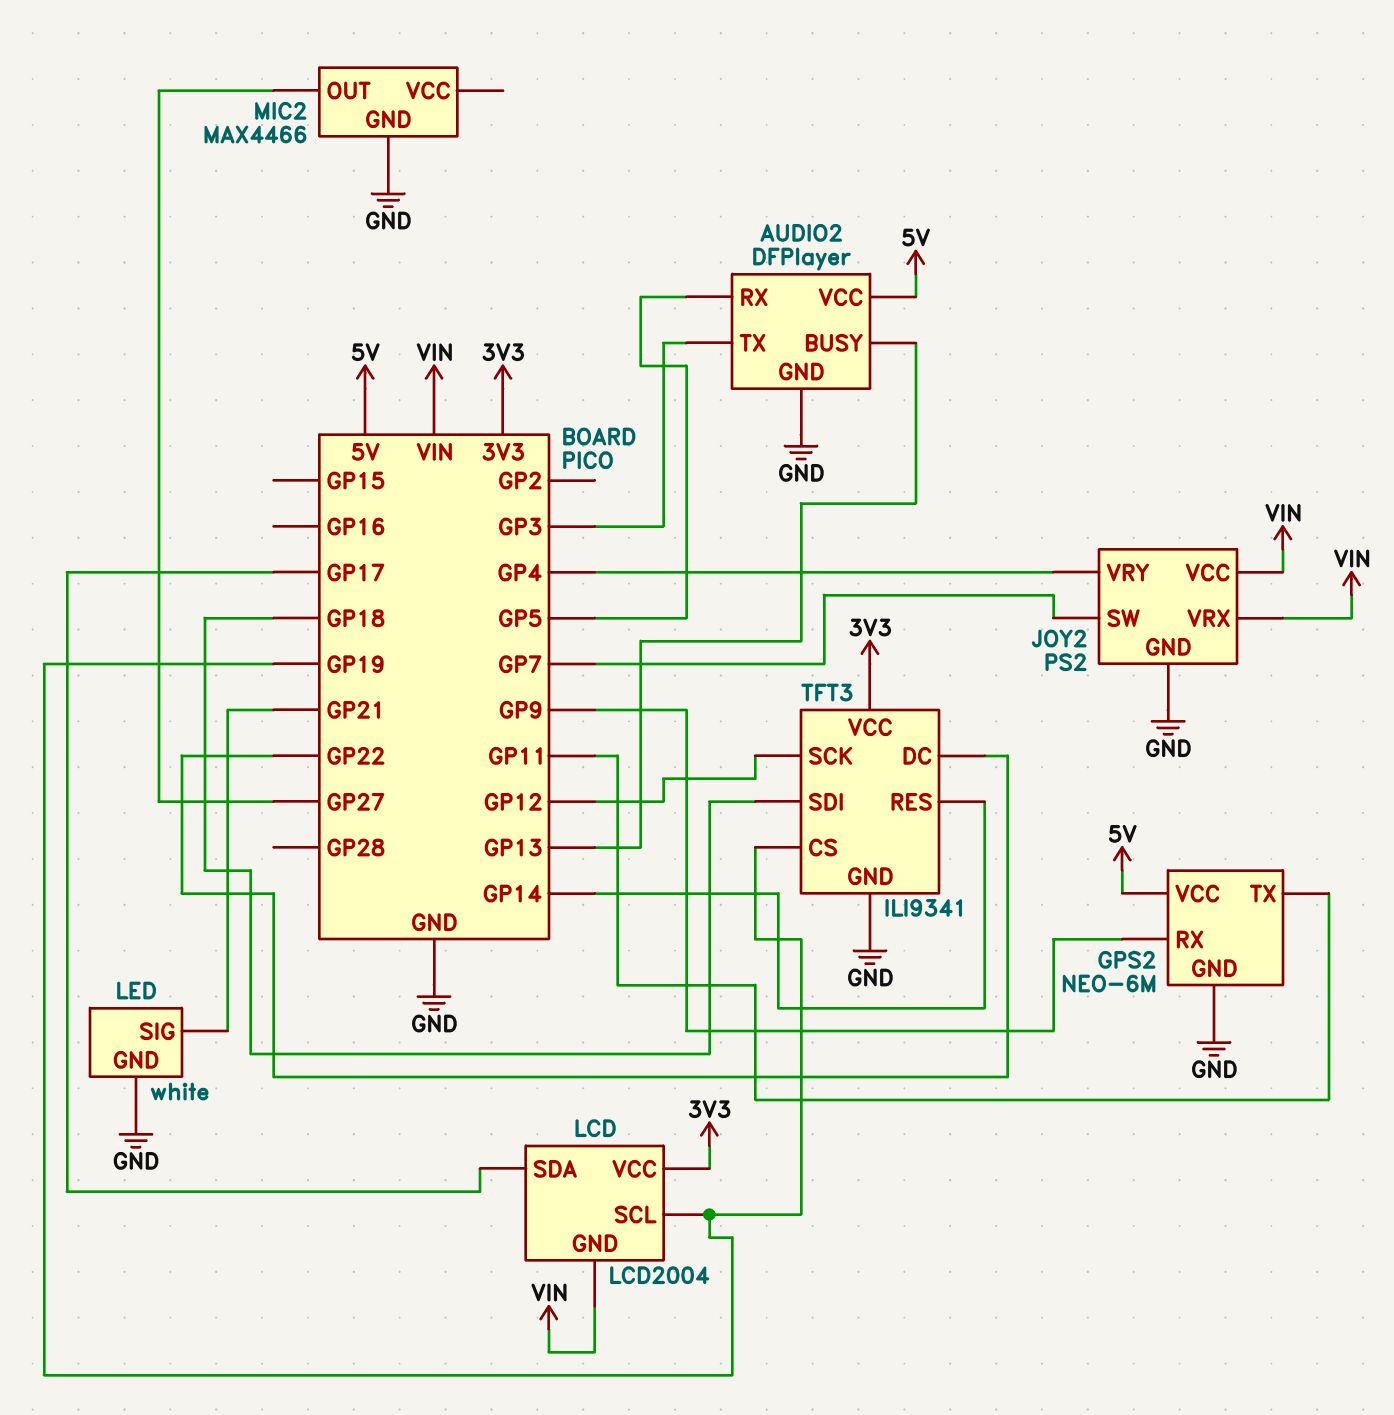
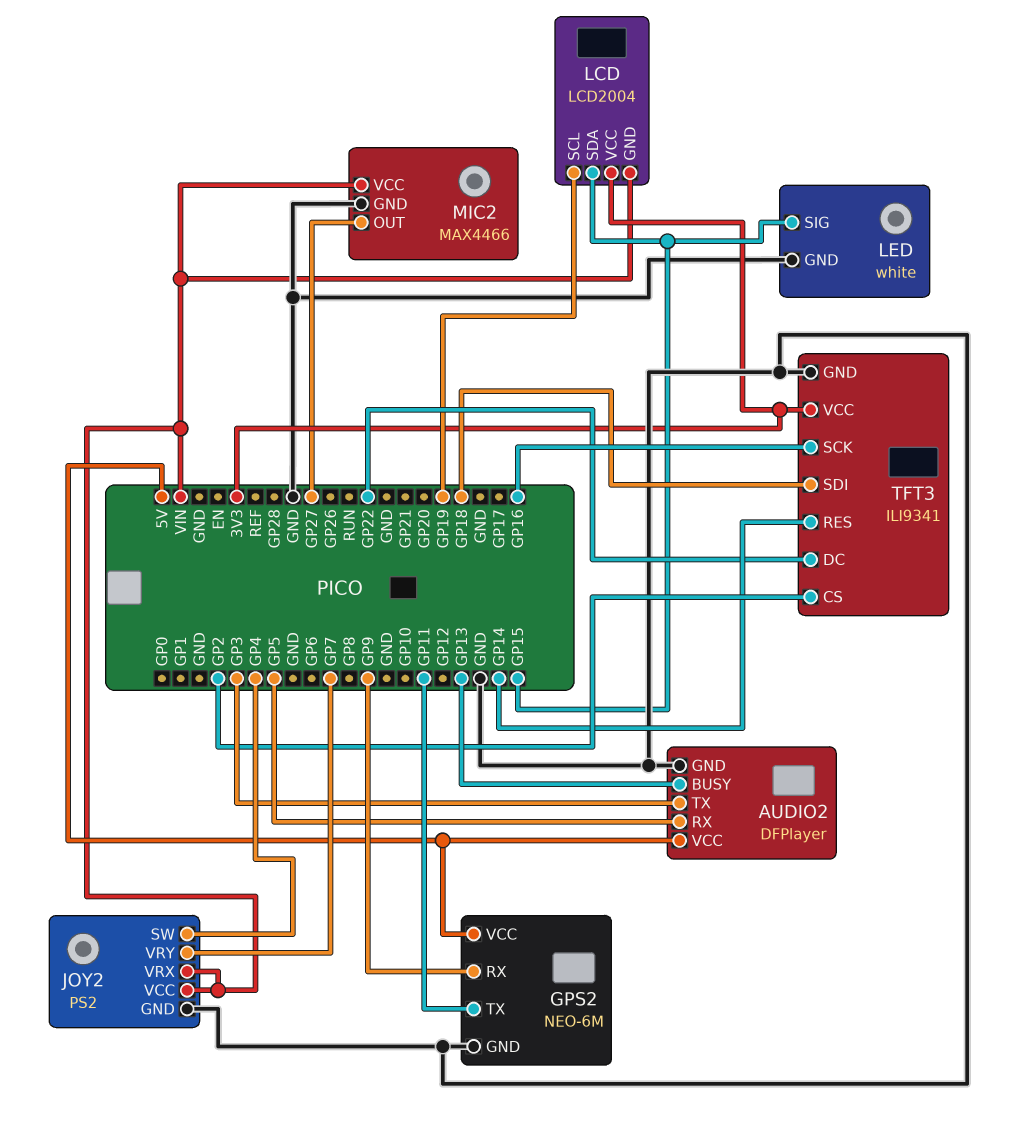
JOY2 pin SW: GP7 -> GP4
JOY2 pin VRY: GP4 -> GP7
LCD pin SDA: GP17 -> GP15
LED pin SIG: GP21 -> GP15
MIC2 pin VCC: none -> VIN
TFT3 pin CS: GP19 -> GP2
TFT3 pin SCK: GP12 -> GP16

